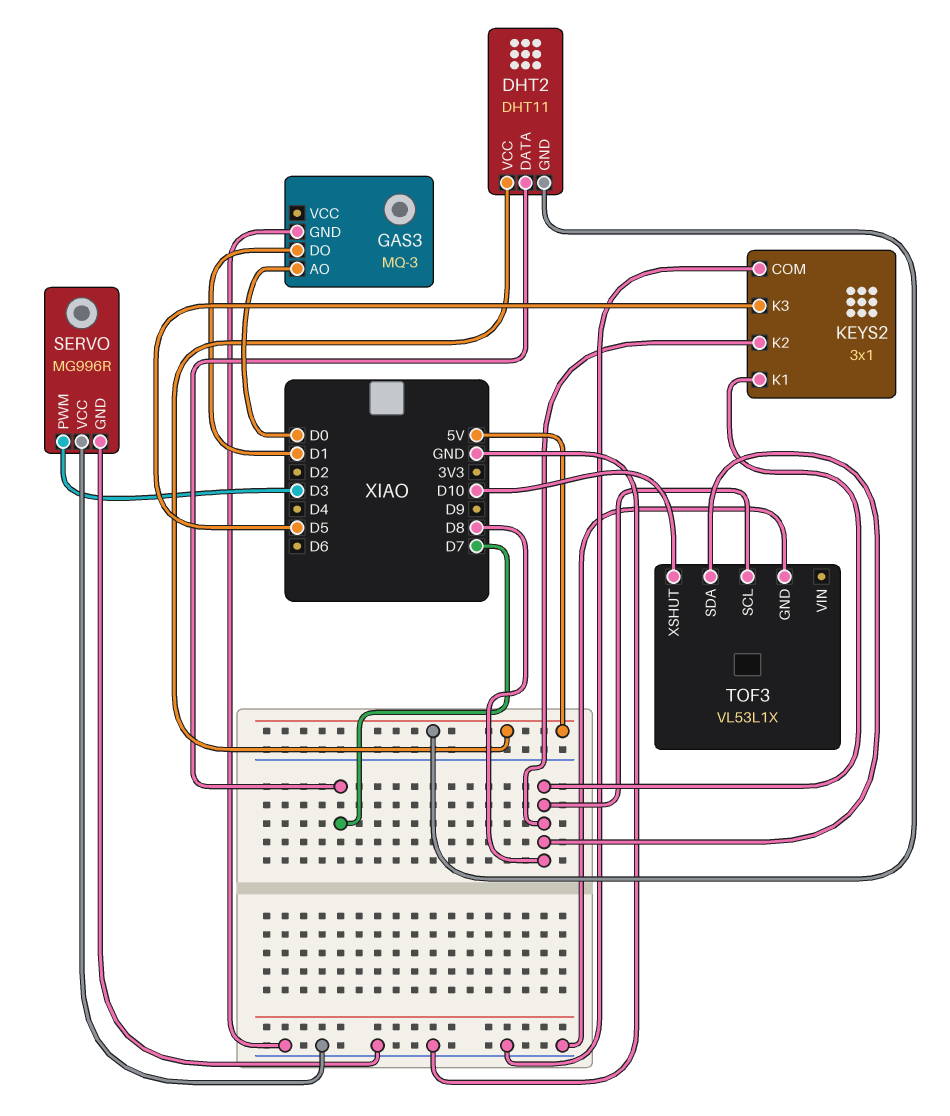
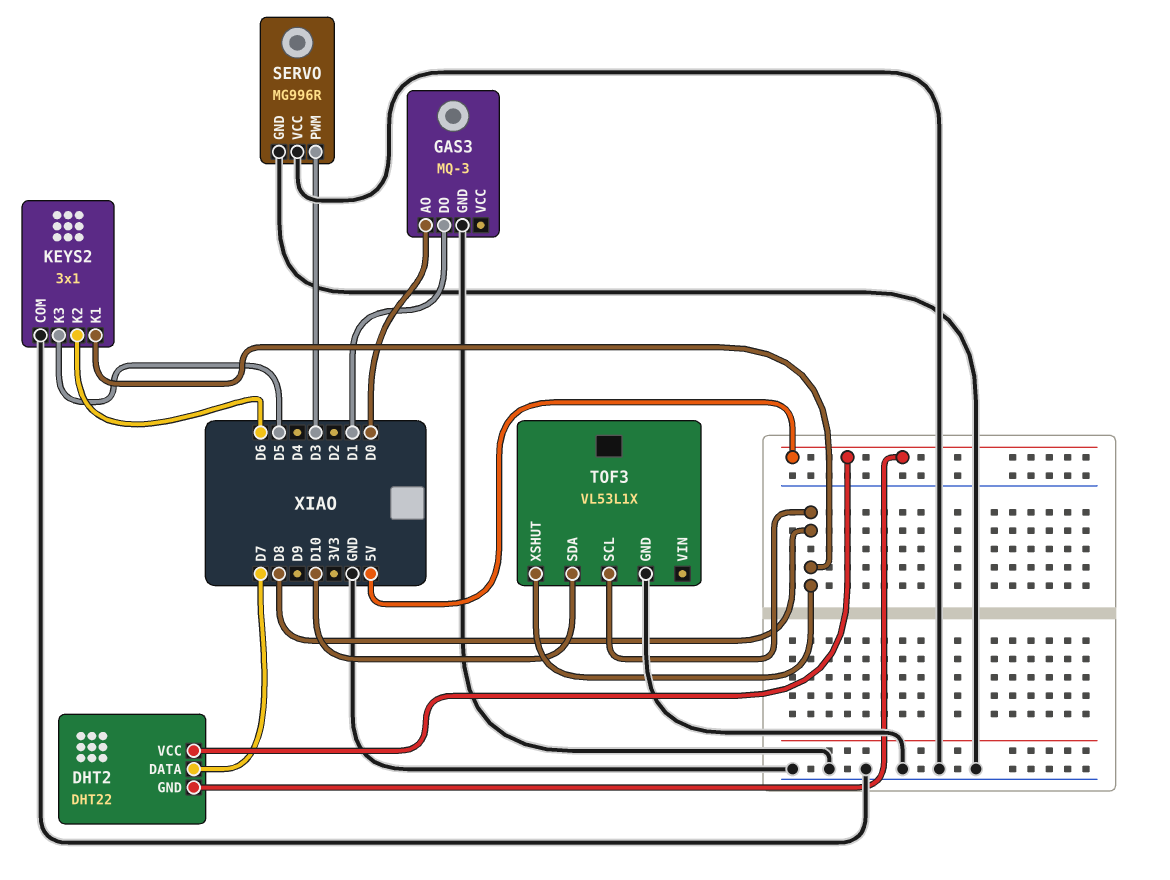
DHT2: DHT11 -> DHT22
KEYS2 pin K2: D8 -> D6
TOF3 pin SDA: D8 -> D10
TOF3 pin XSHUT: D10 -> D8

